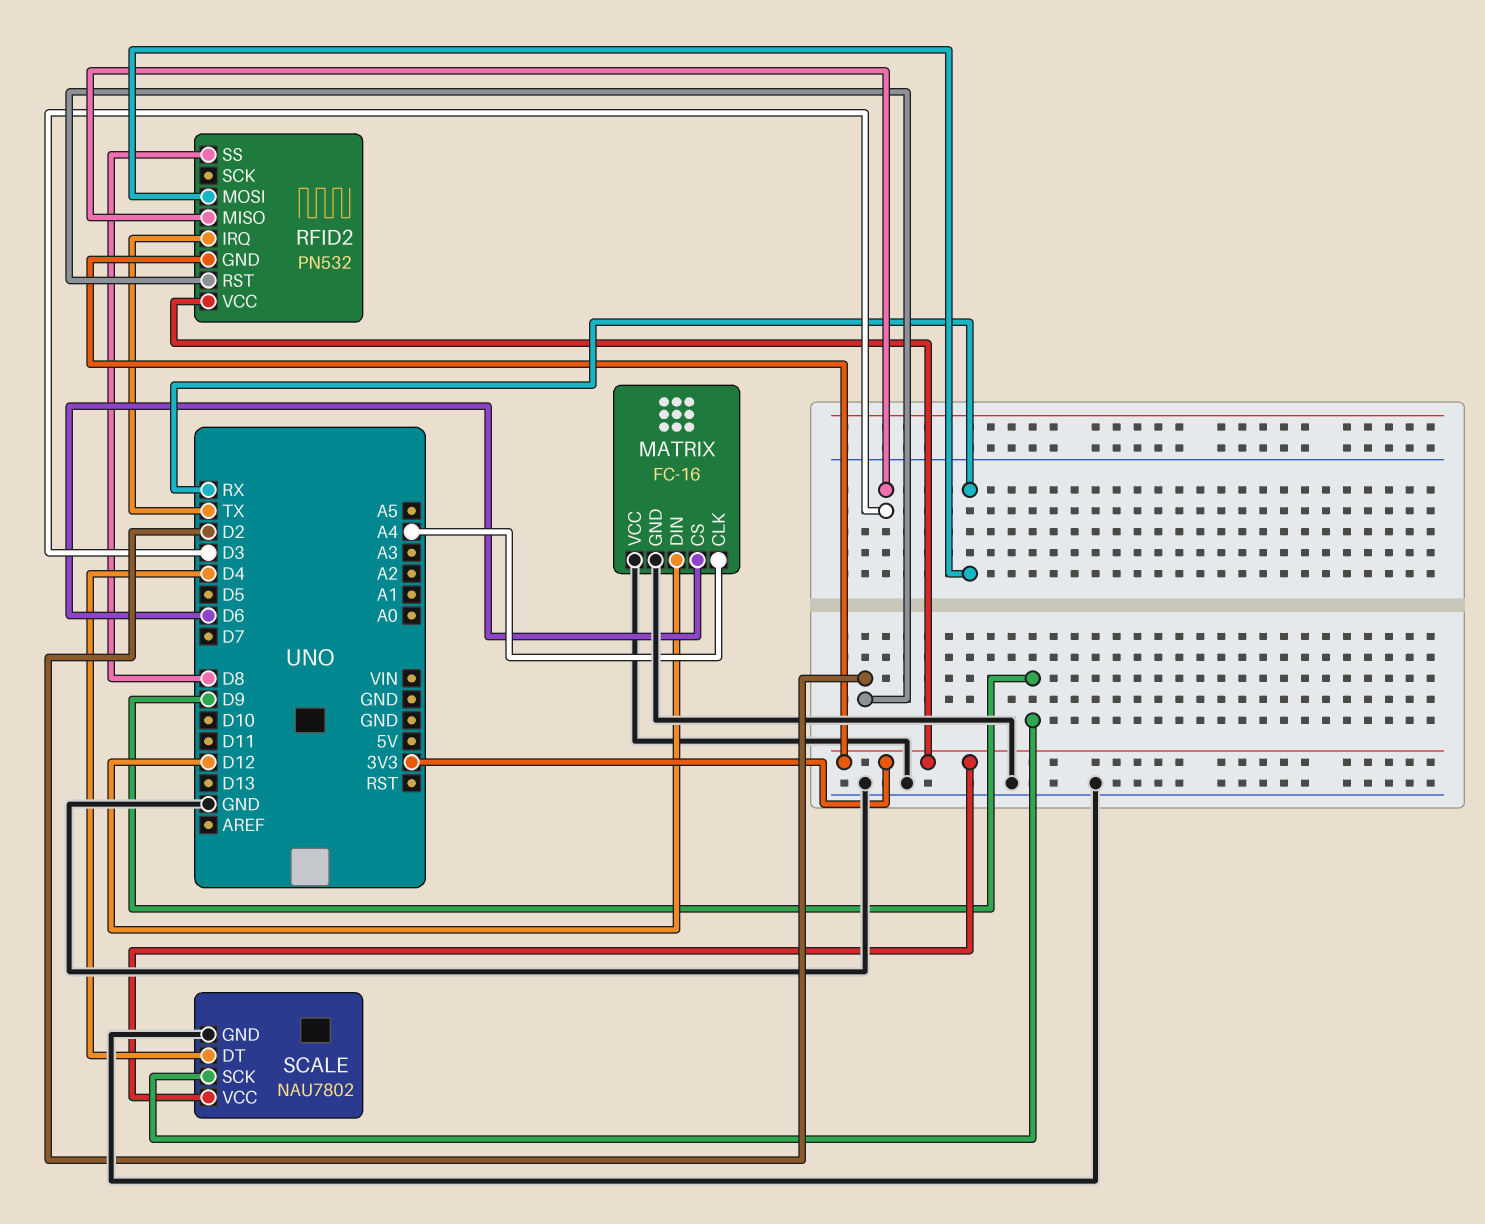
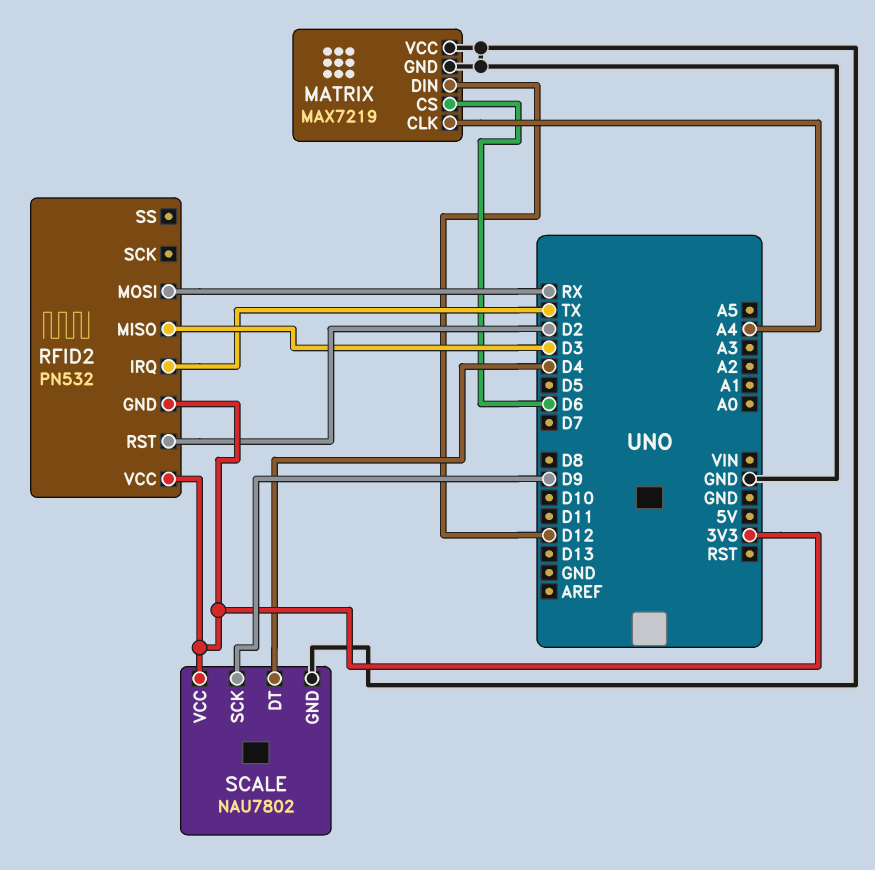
MATRIX: FC-16 -> MAX7219
RFID2 pin SS: D8 -> none

